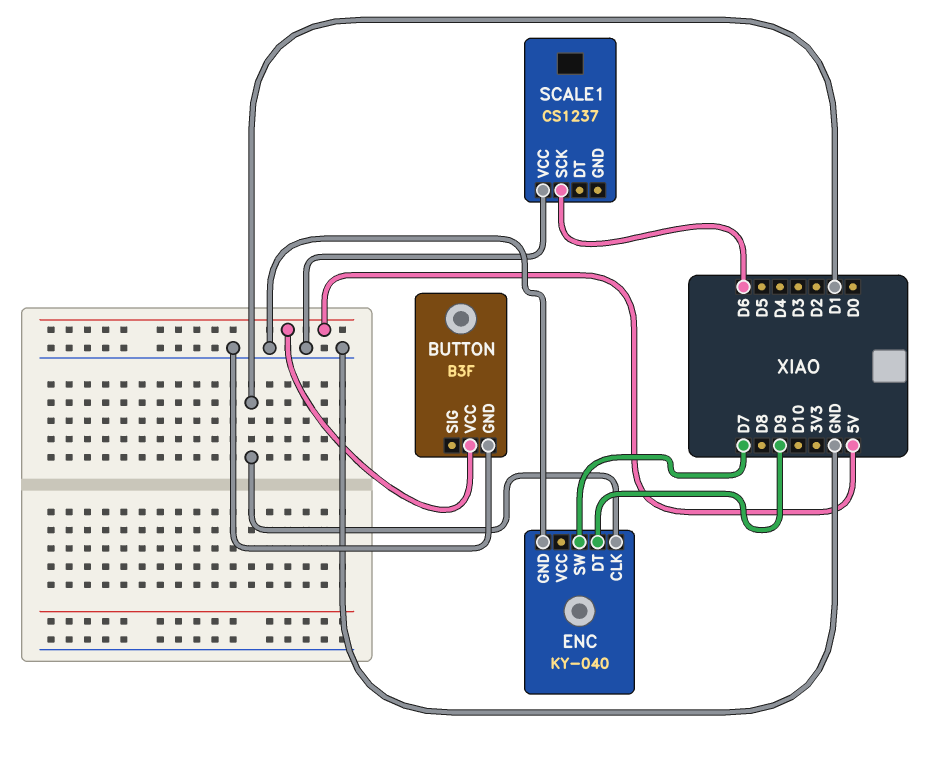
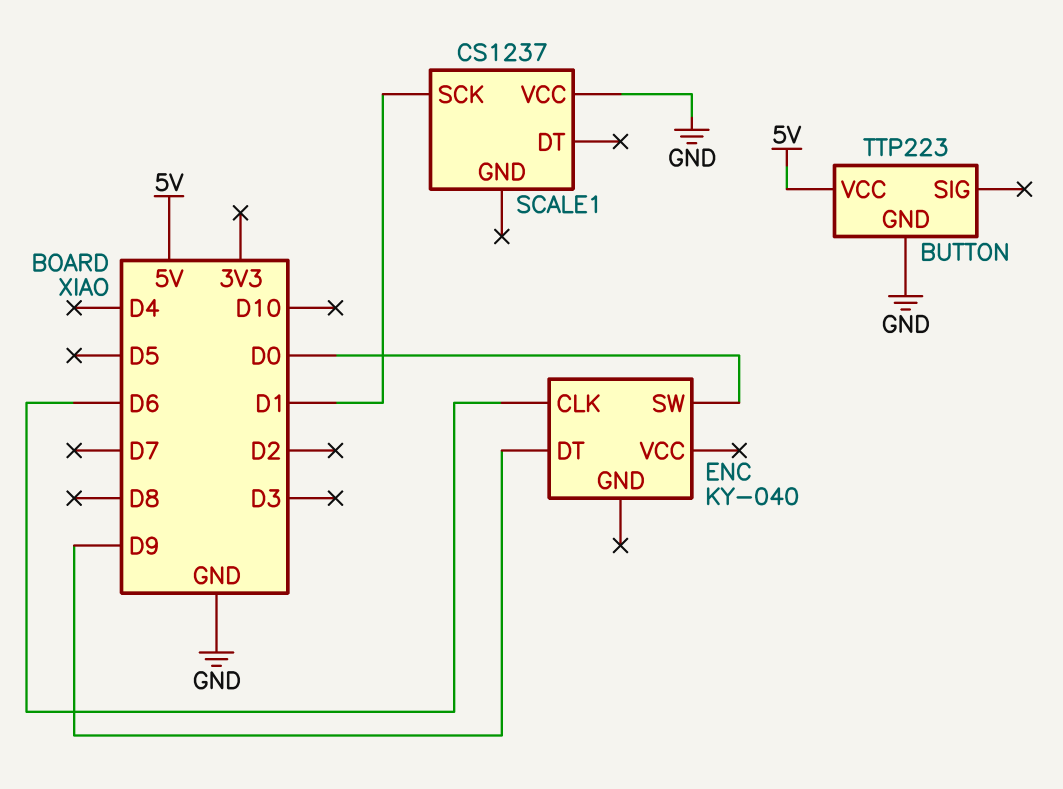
BUTTON: B3F -> TTP223
ENC pin CLK: D1 -> D6
ENC pin GND: GND -> none
ENC pin SW: D7 -> D0
SCALE1 pin SCK: D6 -> D1

